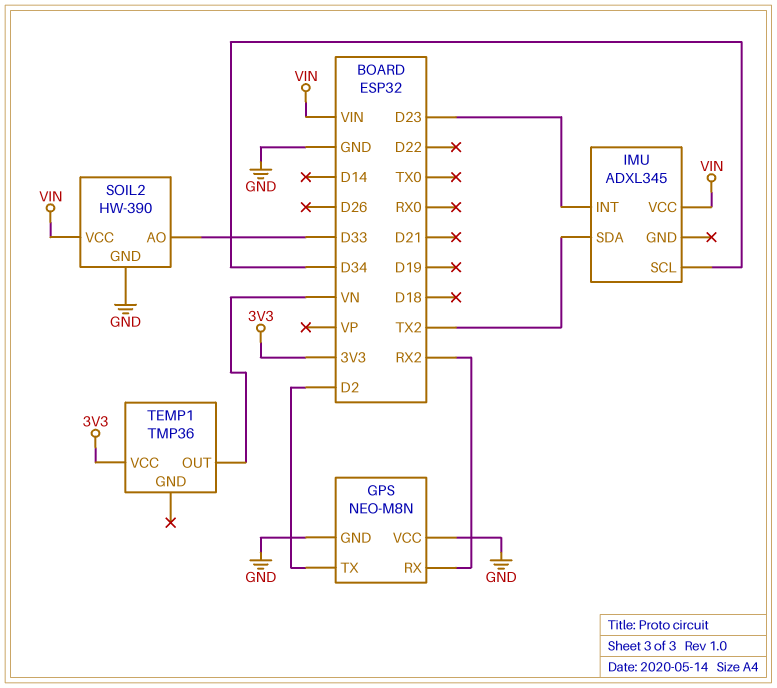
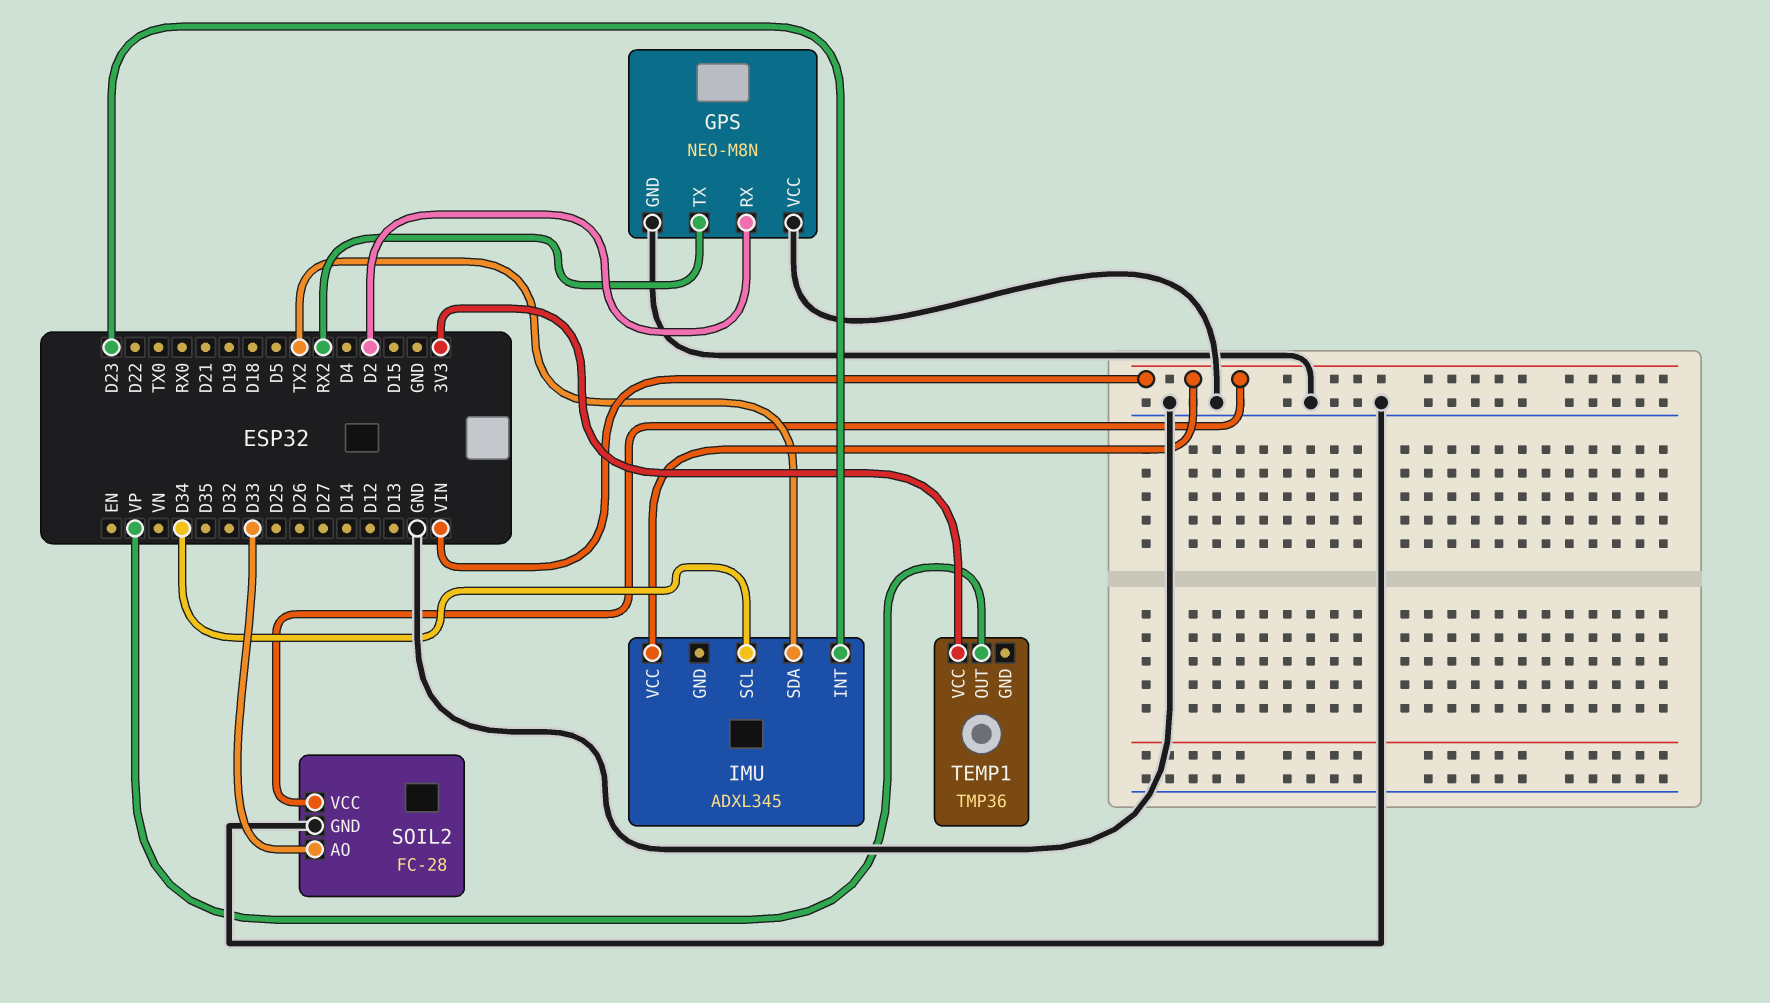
GPS pin RX: RX2 -> D2
GPS pin TX: D2 -> RX2
SOIL2: HW-390 -> FC-28
TEMP1 pin OUT: VN -> VP

